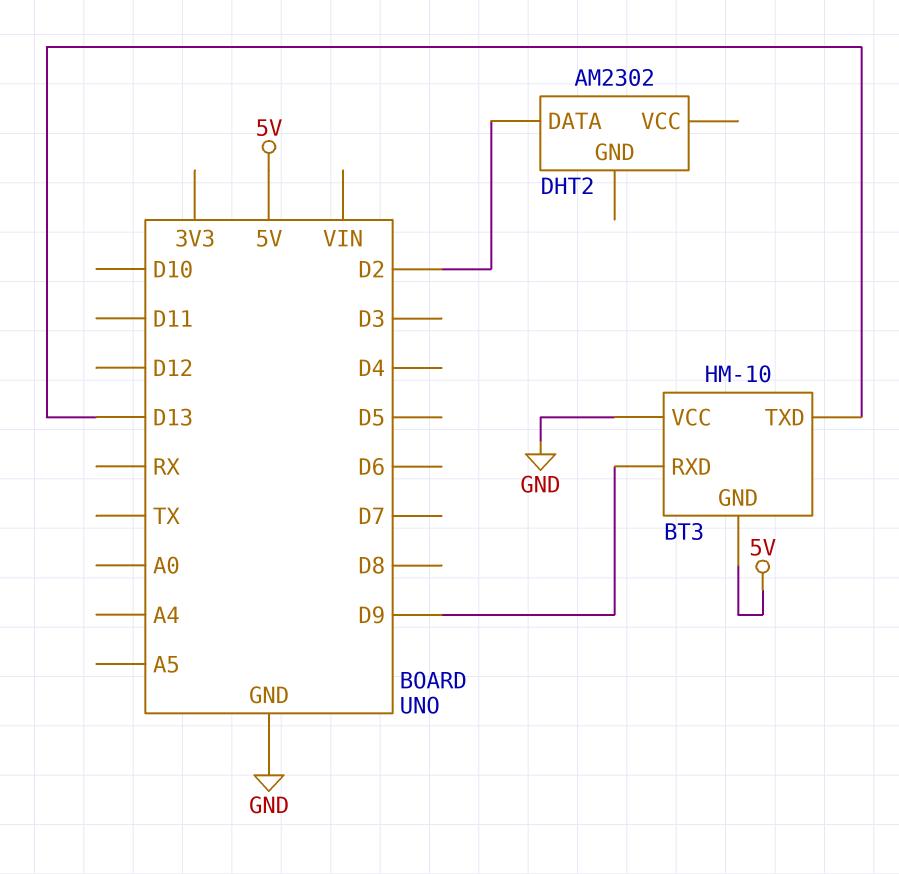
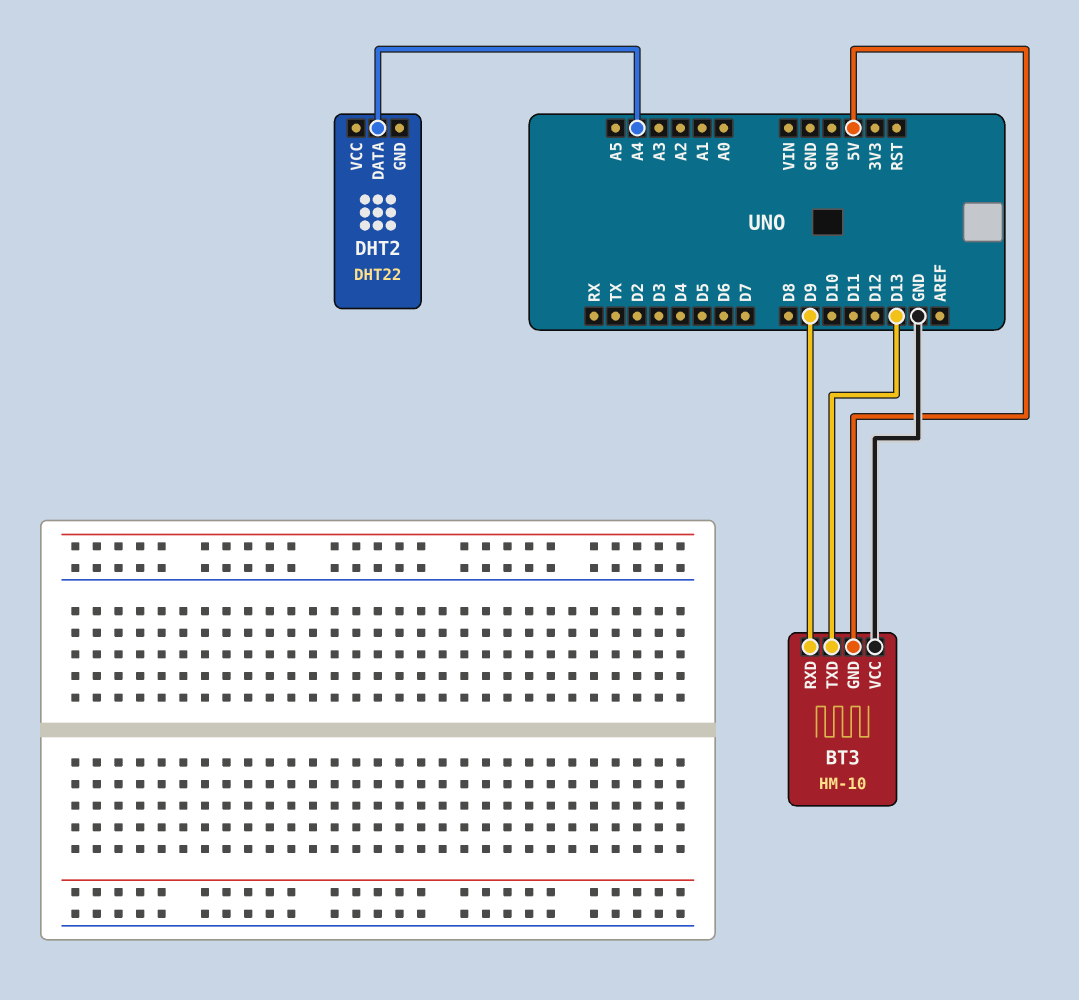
DHT2: AM2302 -> DHT22
DHT2 pin DATA: D2 -> A4

